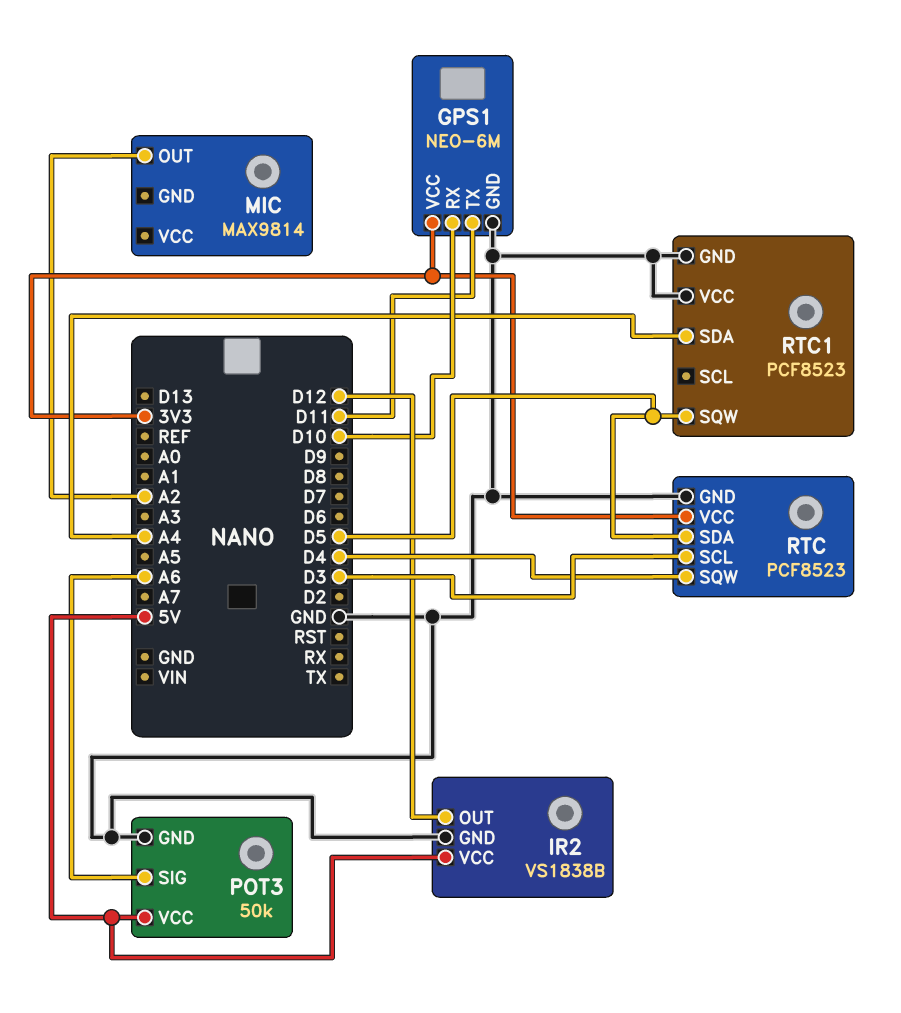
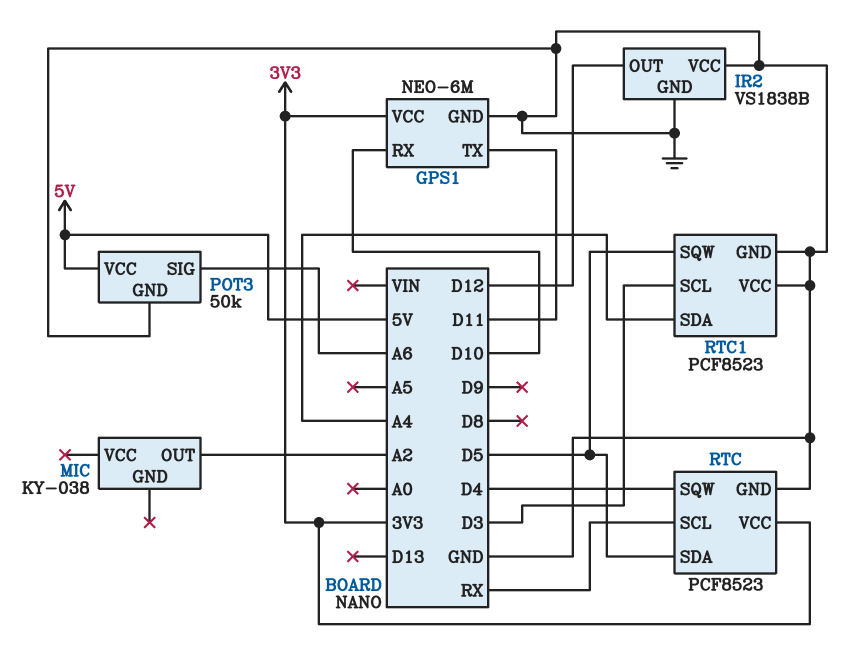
IR2 pin VCC: 5V -> GND
MIC: MAX9814 -> KY-038
RTC pin SCL: D3 -> RX
RTC1 pin SCL: none -> D3

